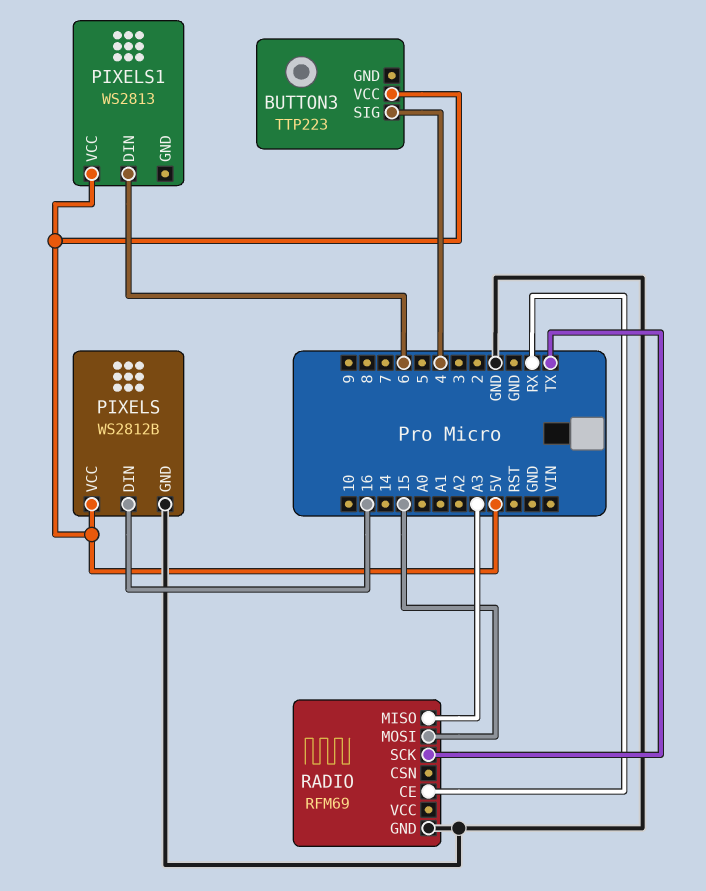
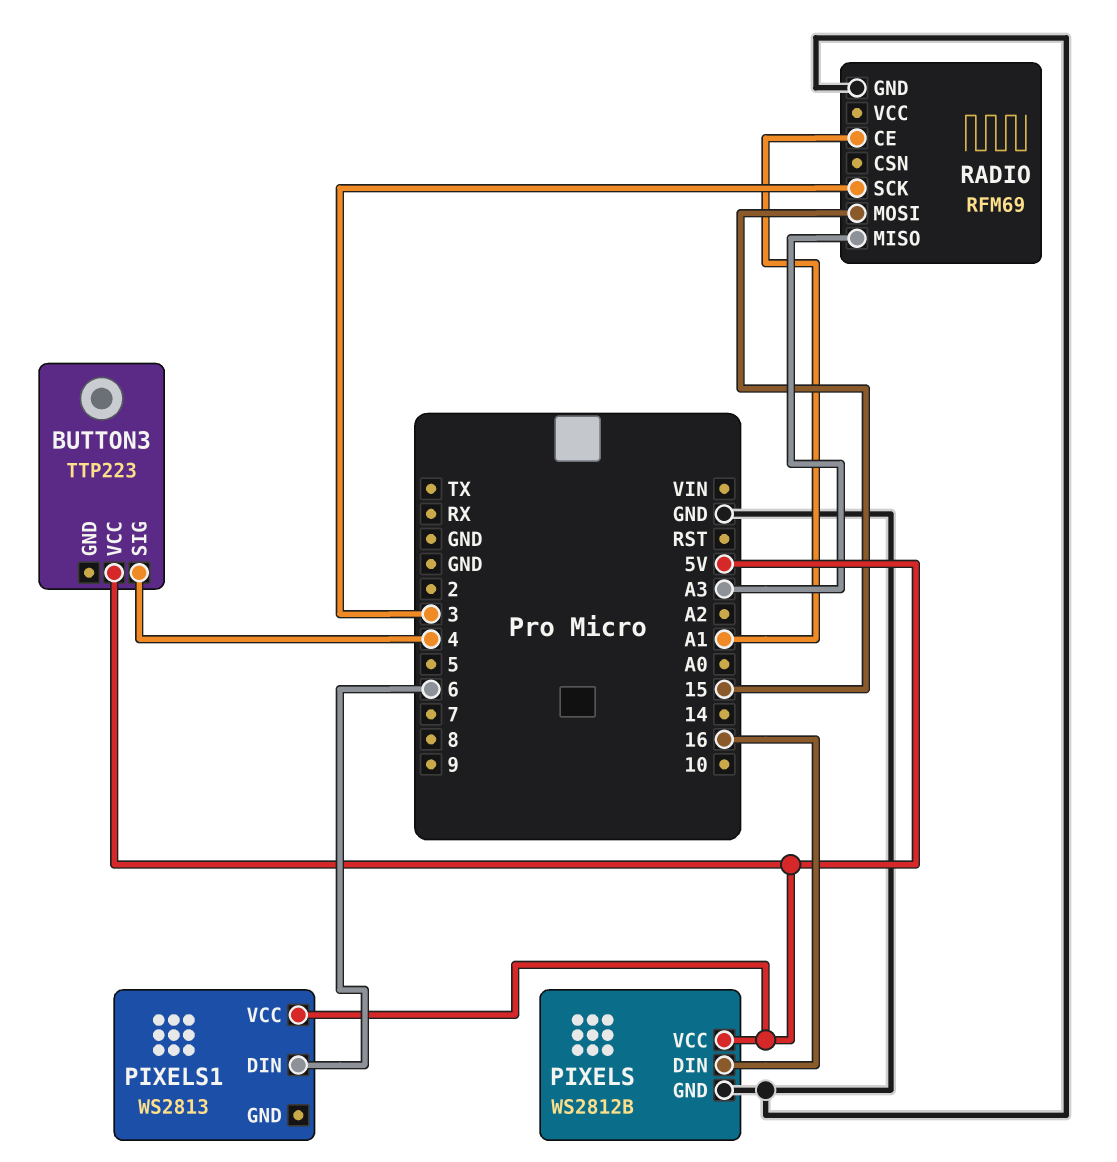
RADIO pin CE: RX -> A1
RADIO pin SCK: TX -> 3

